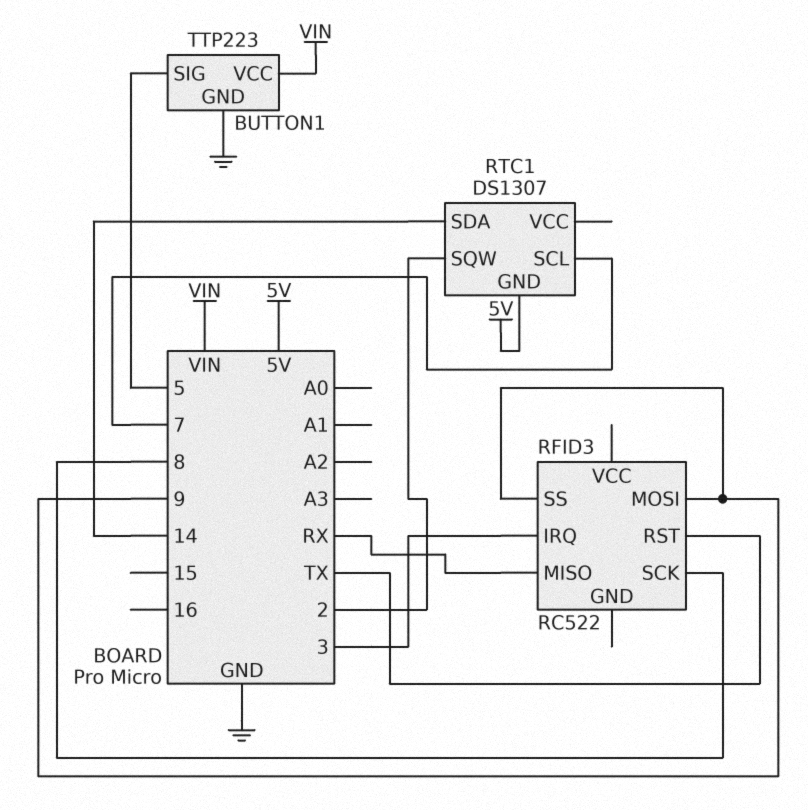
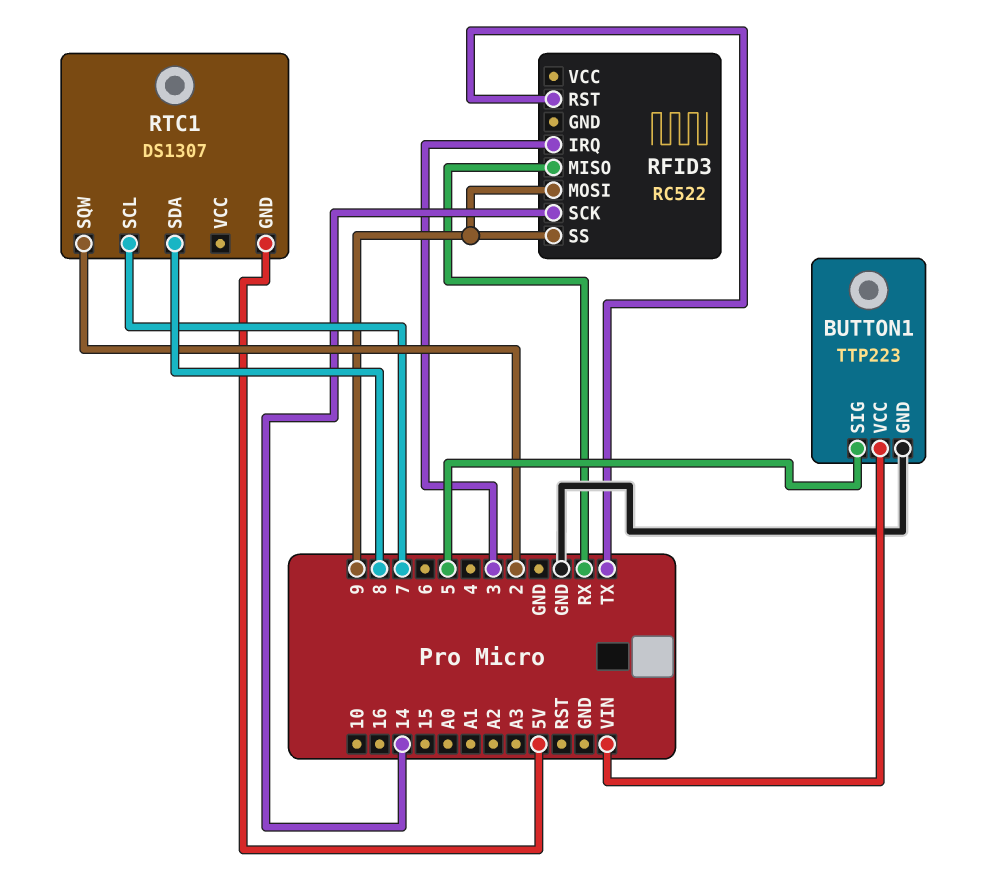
RFID3 pin SCK: 8 -> 14
RTC1 pin SDA: 14 -> 8

